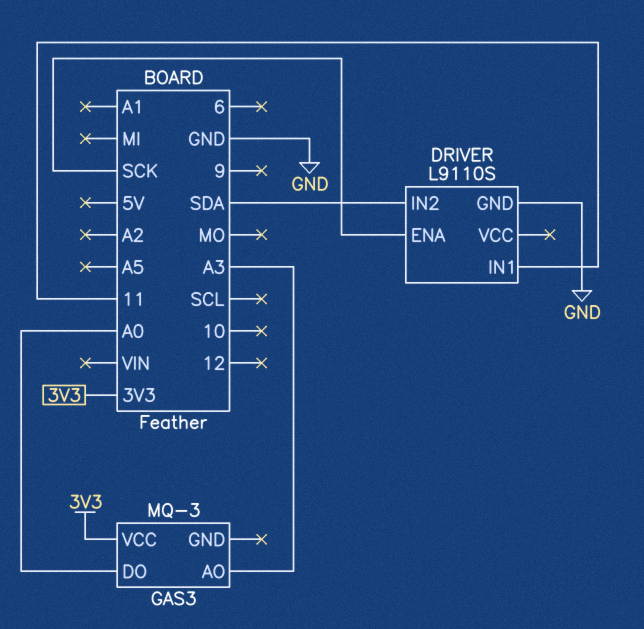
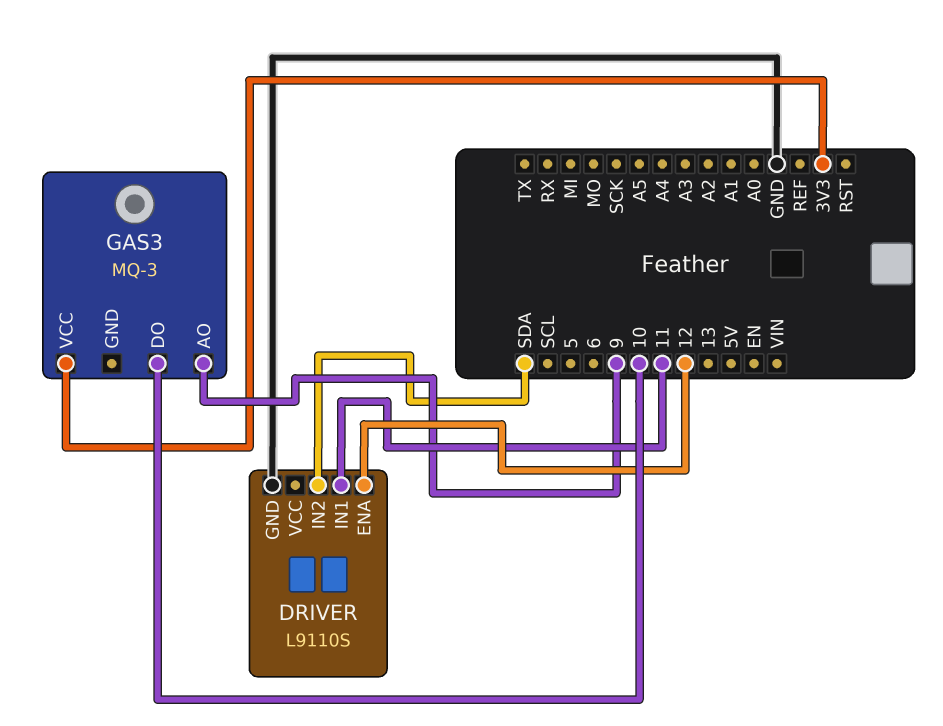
DRIVER pin ENA: SCK -> 12
GAS3 pin AO: A3 -> 9
GAS3 pin DO: A0 -> 10

